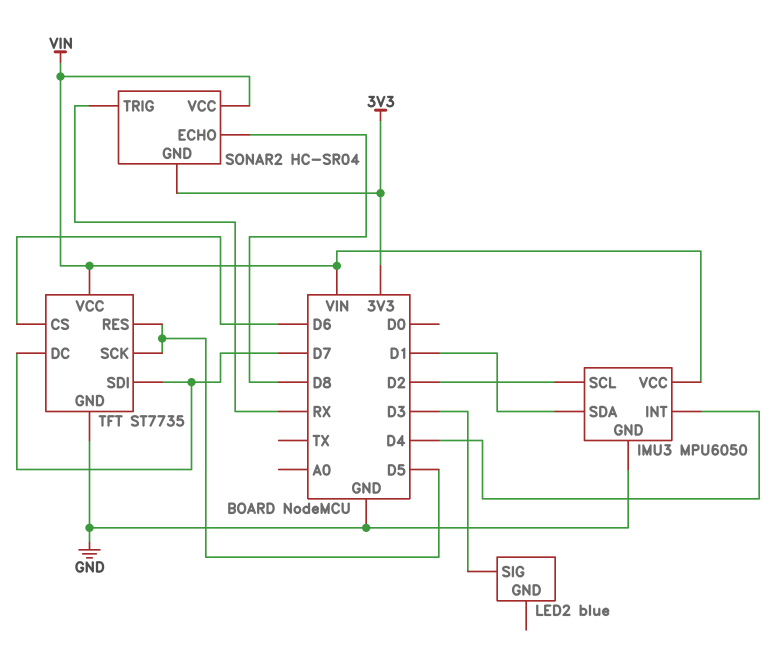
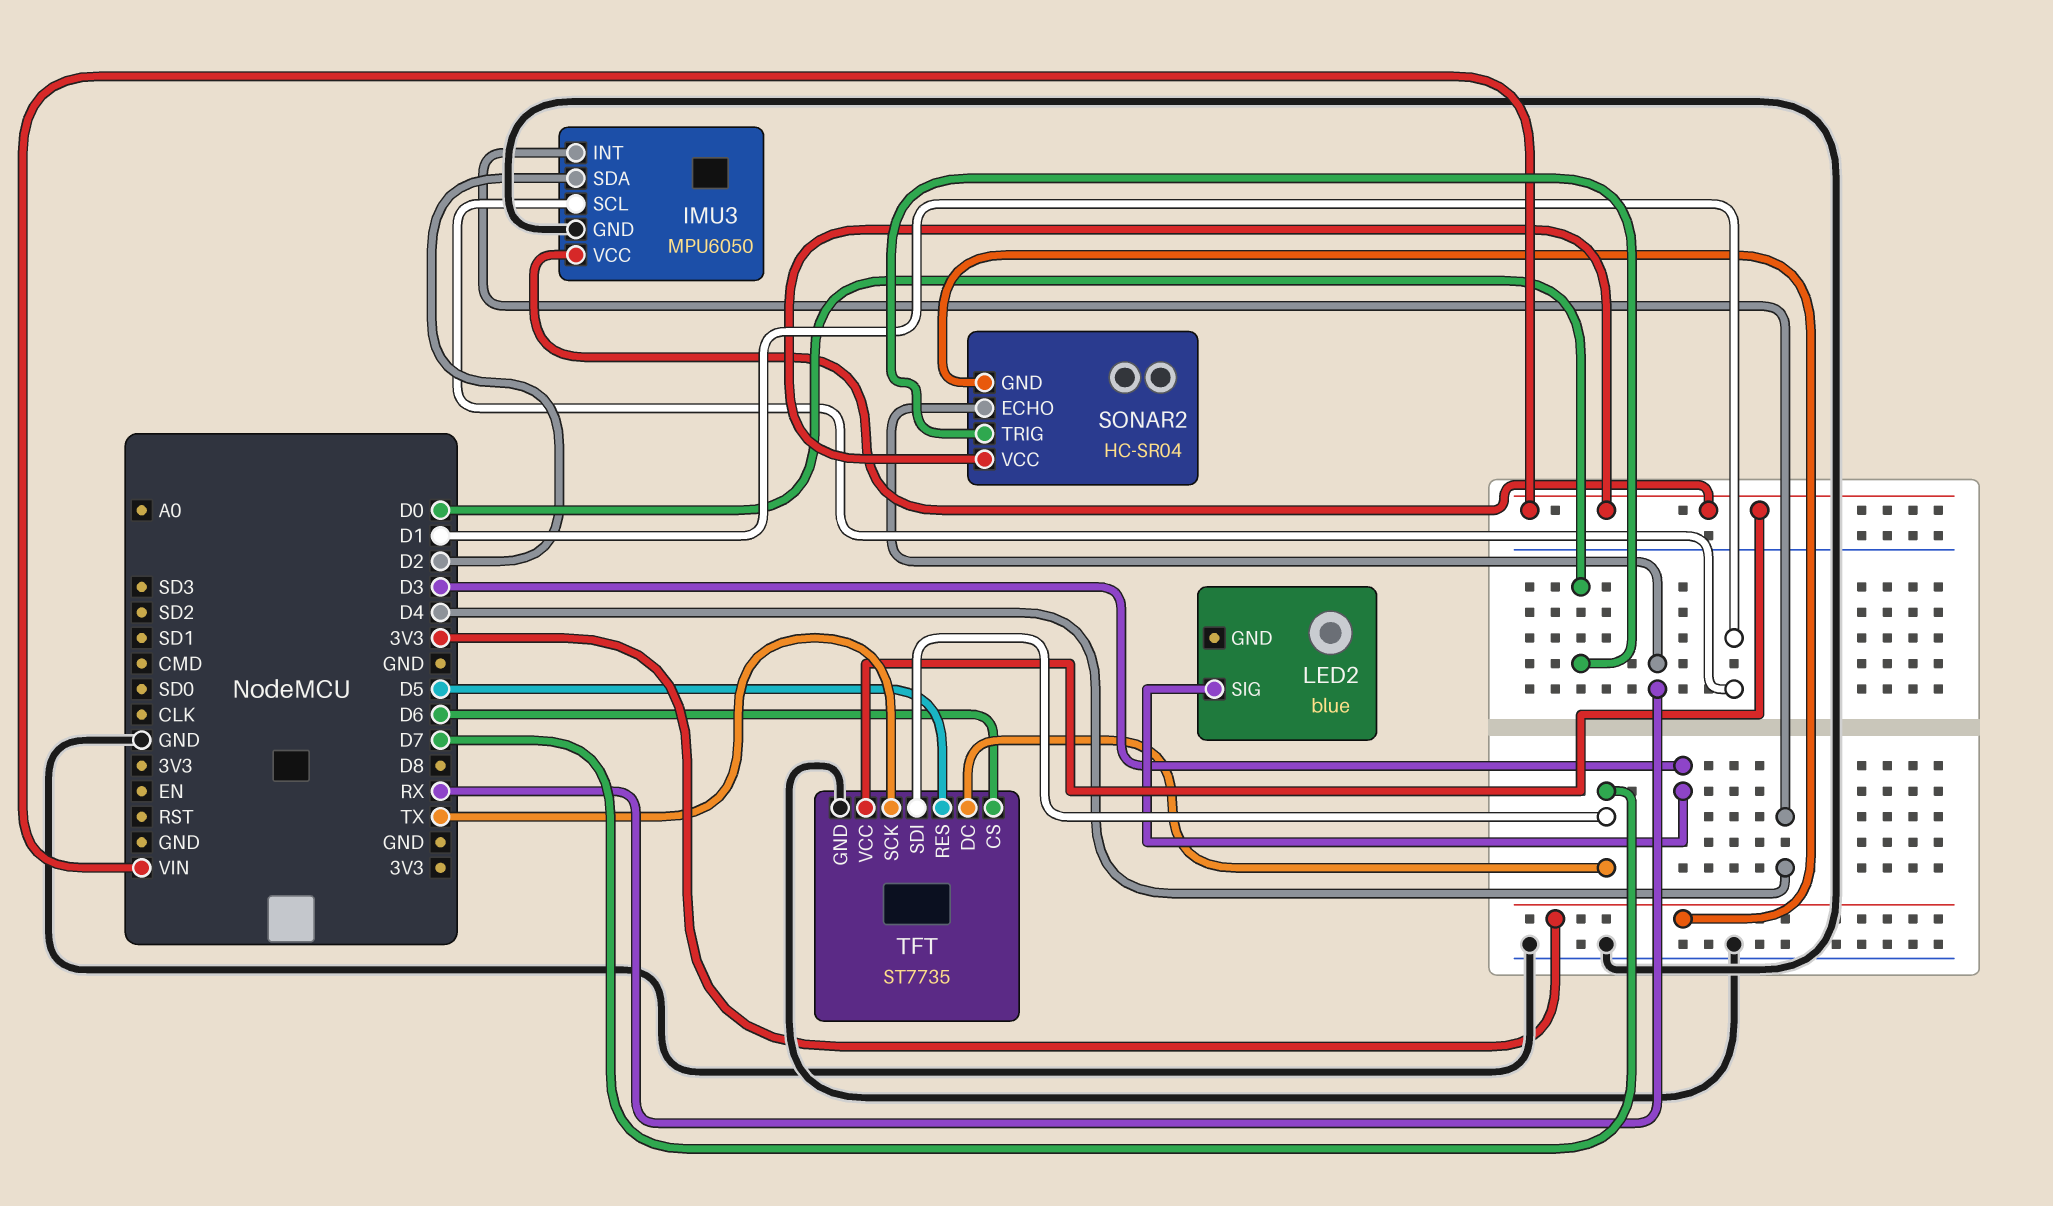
IMU3 pin SCL: D2 -> D1
IMU3 pin SDA: D1 -> D2
SONAR2 pin ECHO: D8 -> RX
SONAR2 pin TRIG: RX -> D0
TFT pin SCK: D5 -> TX

